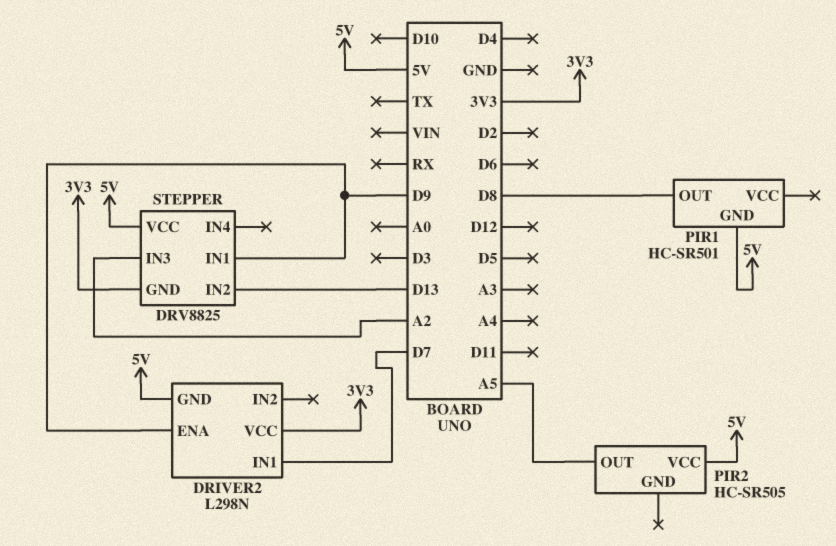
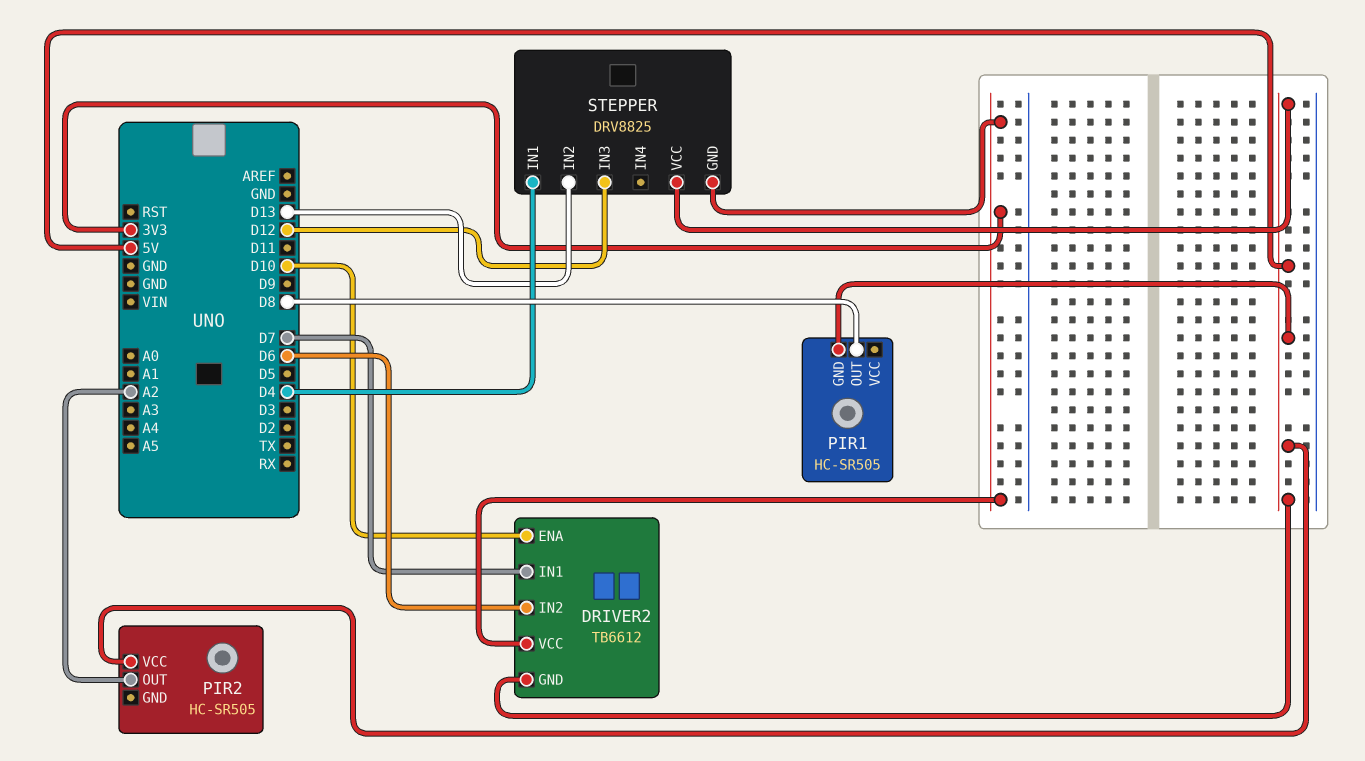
DRIVER2: L298N -> TB6612
DRIVER2 pin ENA: D9 -> D10
DRIVER2 pin IN2: none -> D6
PIR1: HC-SR501 -> HC-SR505
PIR2 pin OUT: A5 -> A2
STEPPER pin IN1: D9 -> D4
STEPPER pin IN3: A2 -> D12

